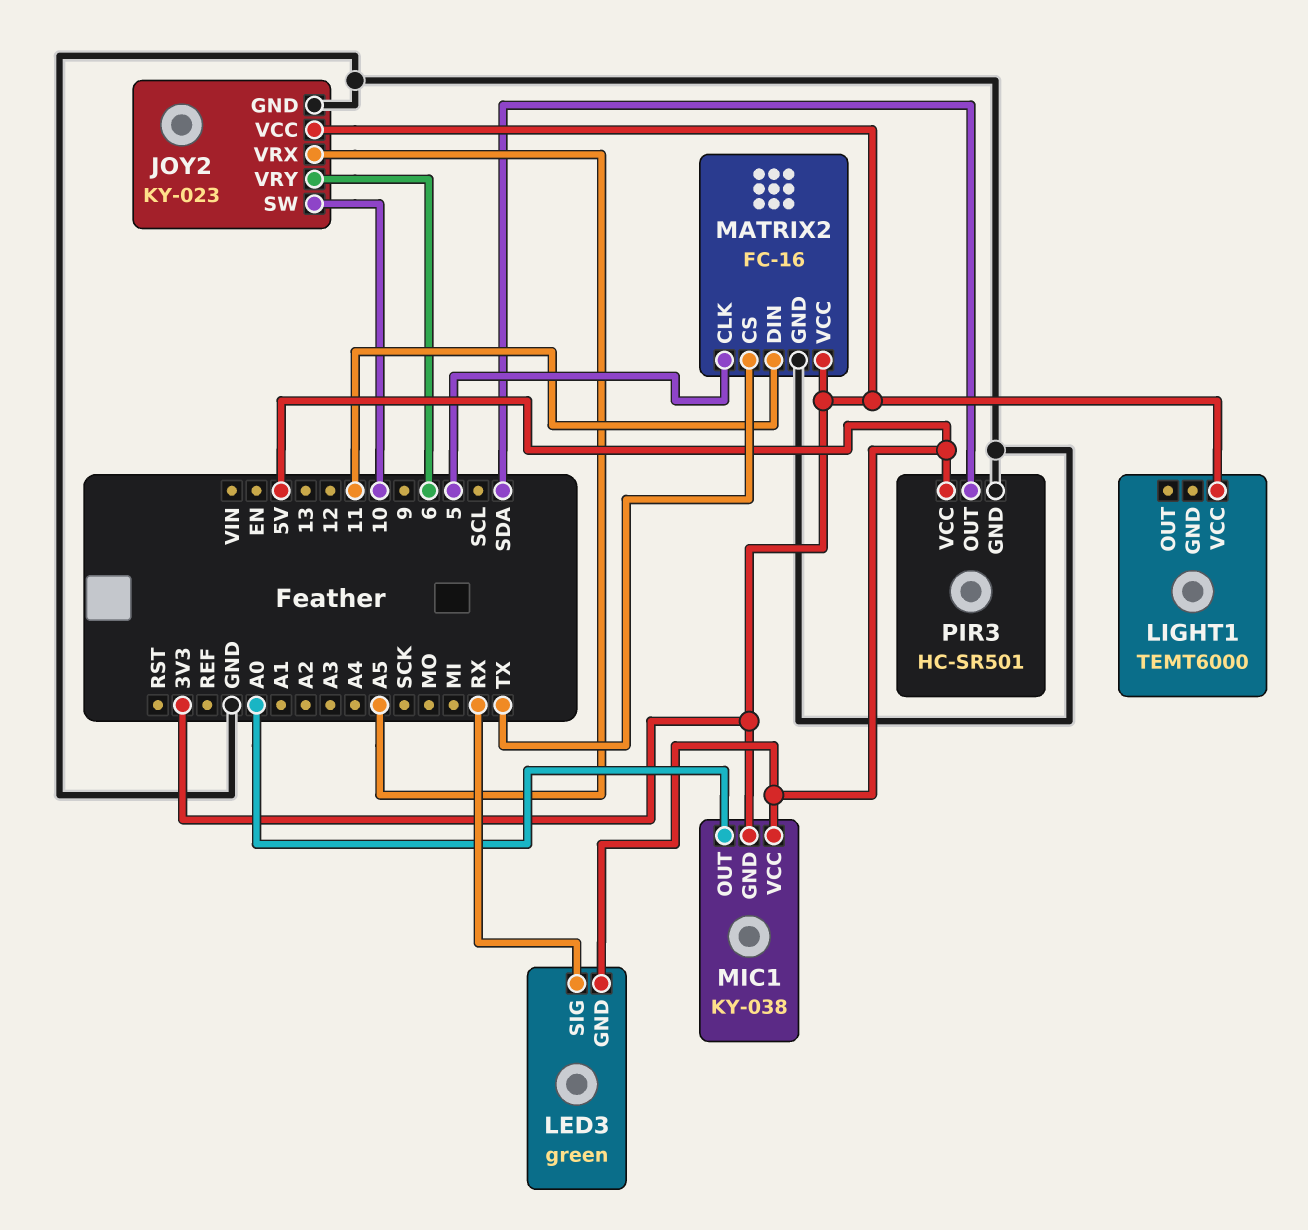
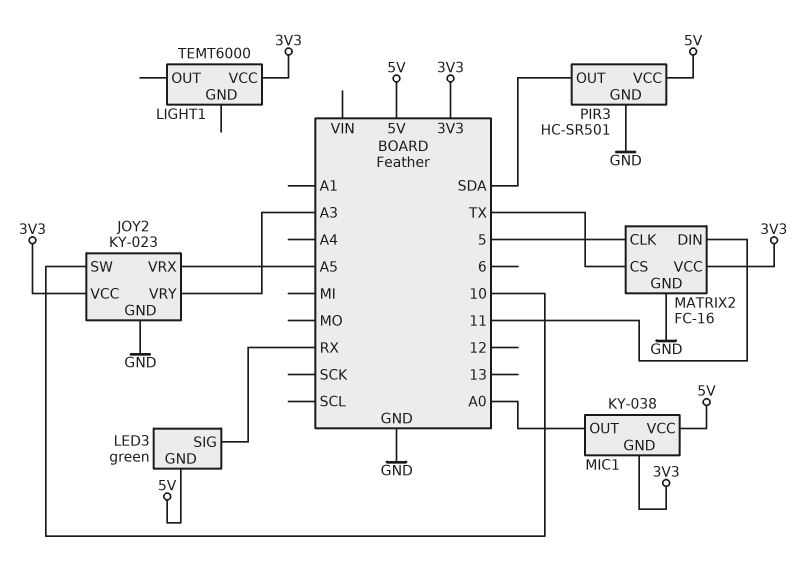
JOY2 pin VRY: 6 -> A3

